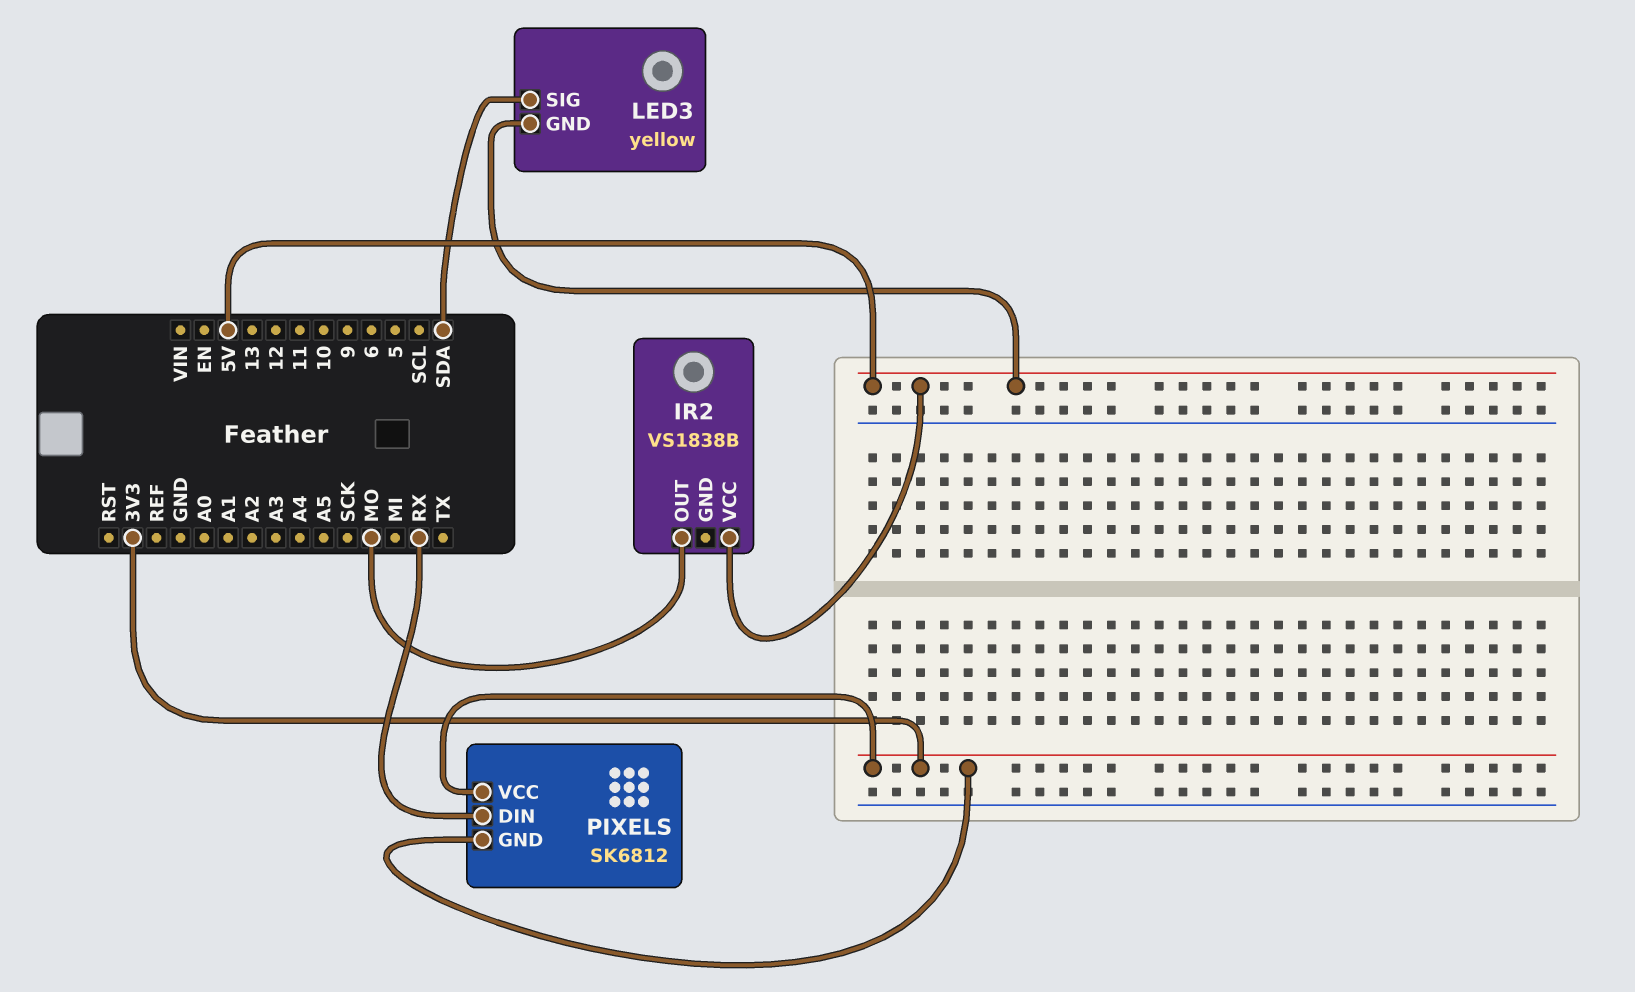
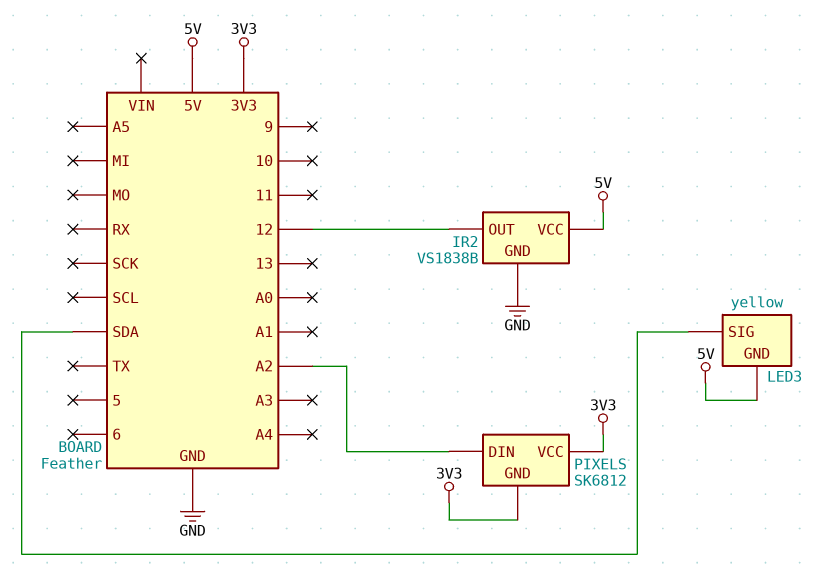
IR2 pin GND: none -> GND
IR2 pin OUT: MO -> 12
PIXELS pin DIN: RX -> A2

